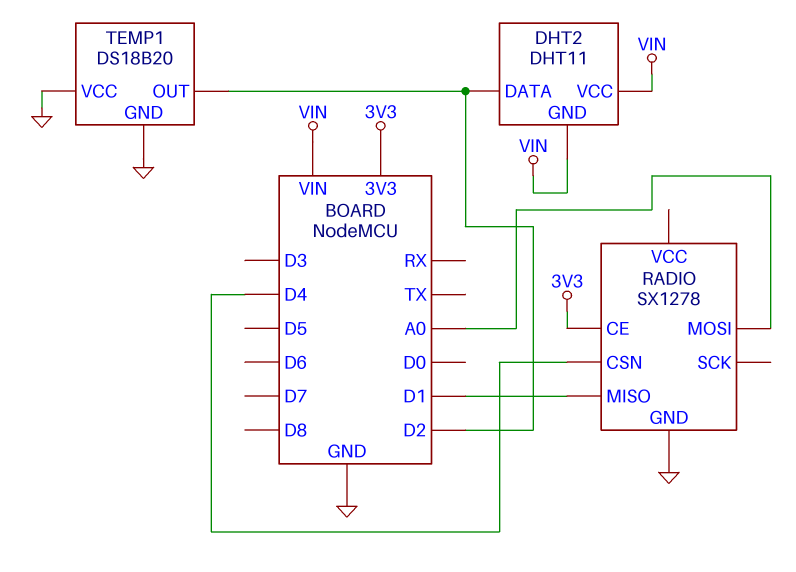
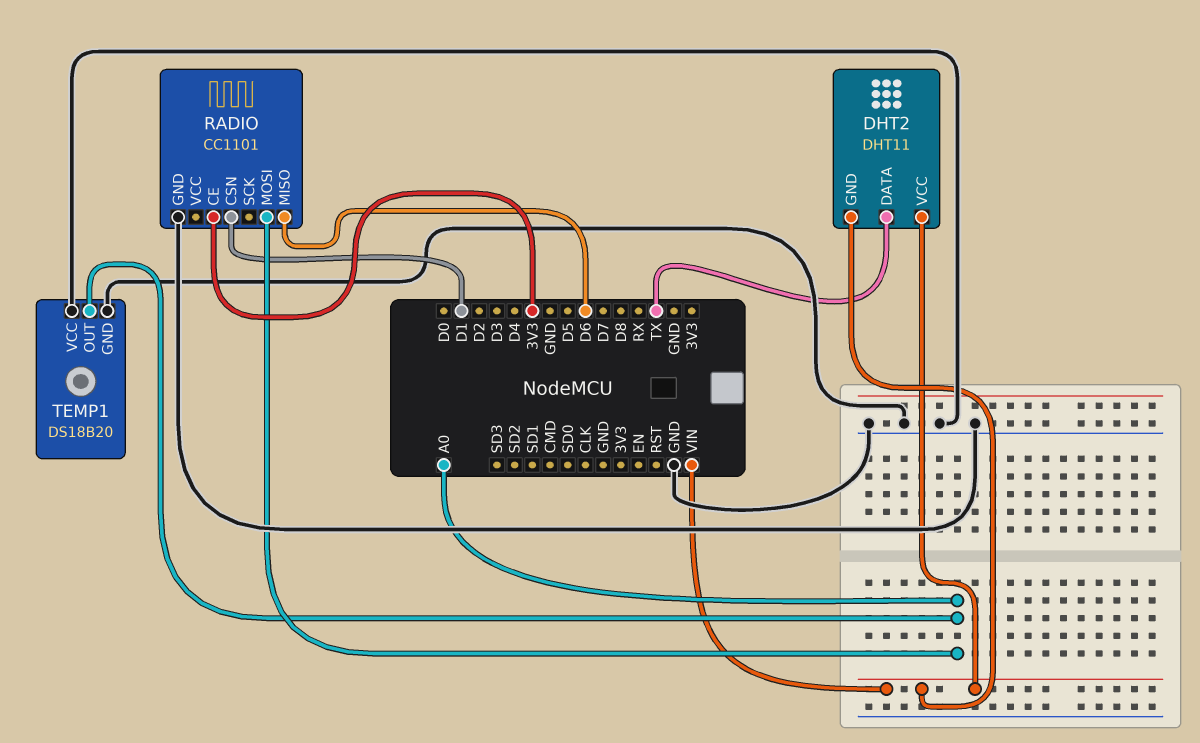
DHT2 pin DATA: D2 -> TX
RADIO: SX1278 -> CC1101
RADIO pin CSN: D4 -> D1
RADIO pin MISO: D1 -> D6
TEMP1 pin OUT: D2 -> A0

